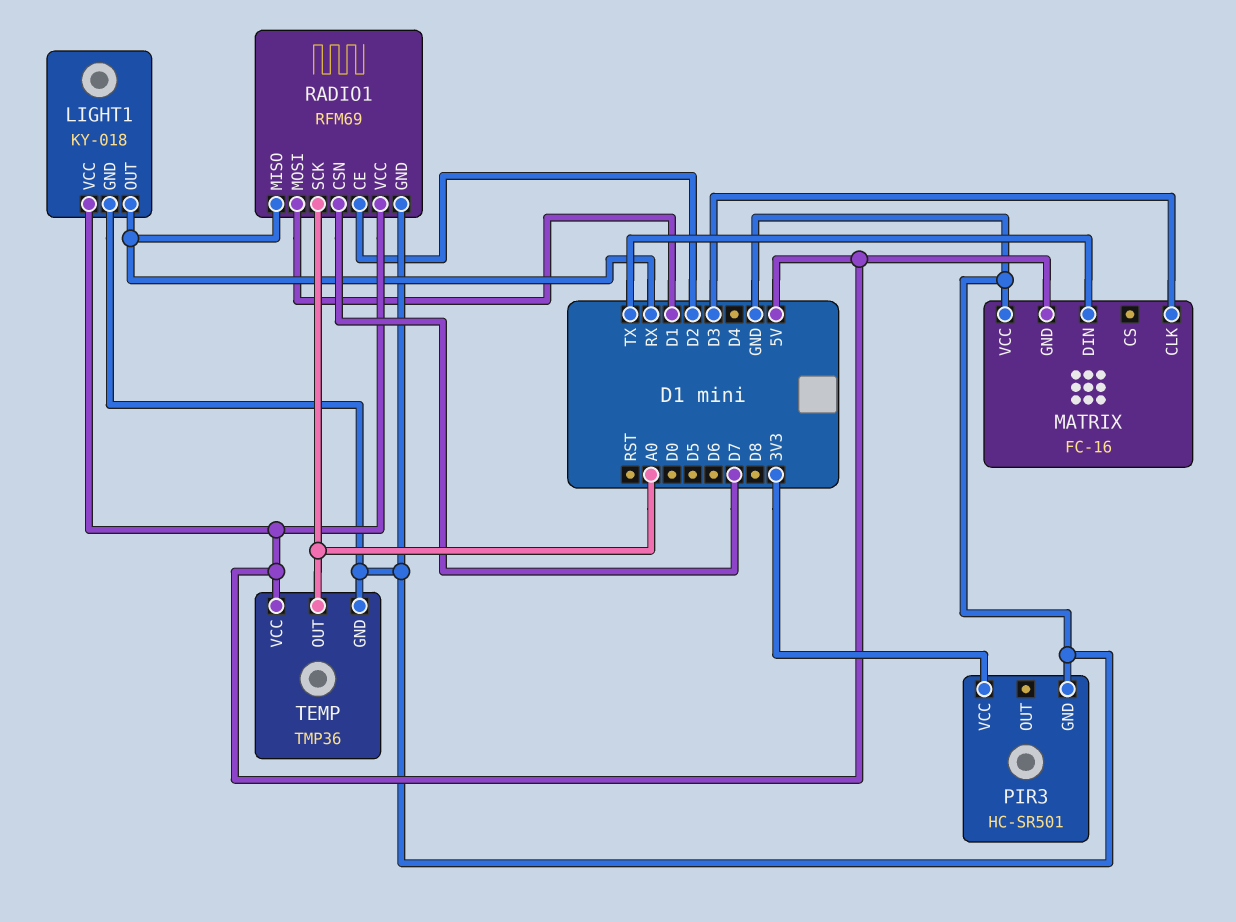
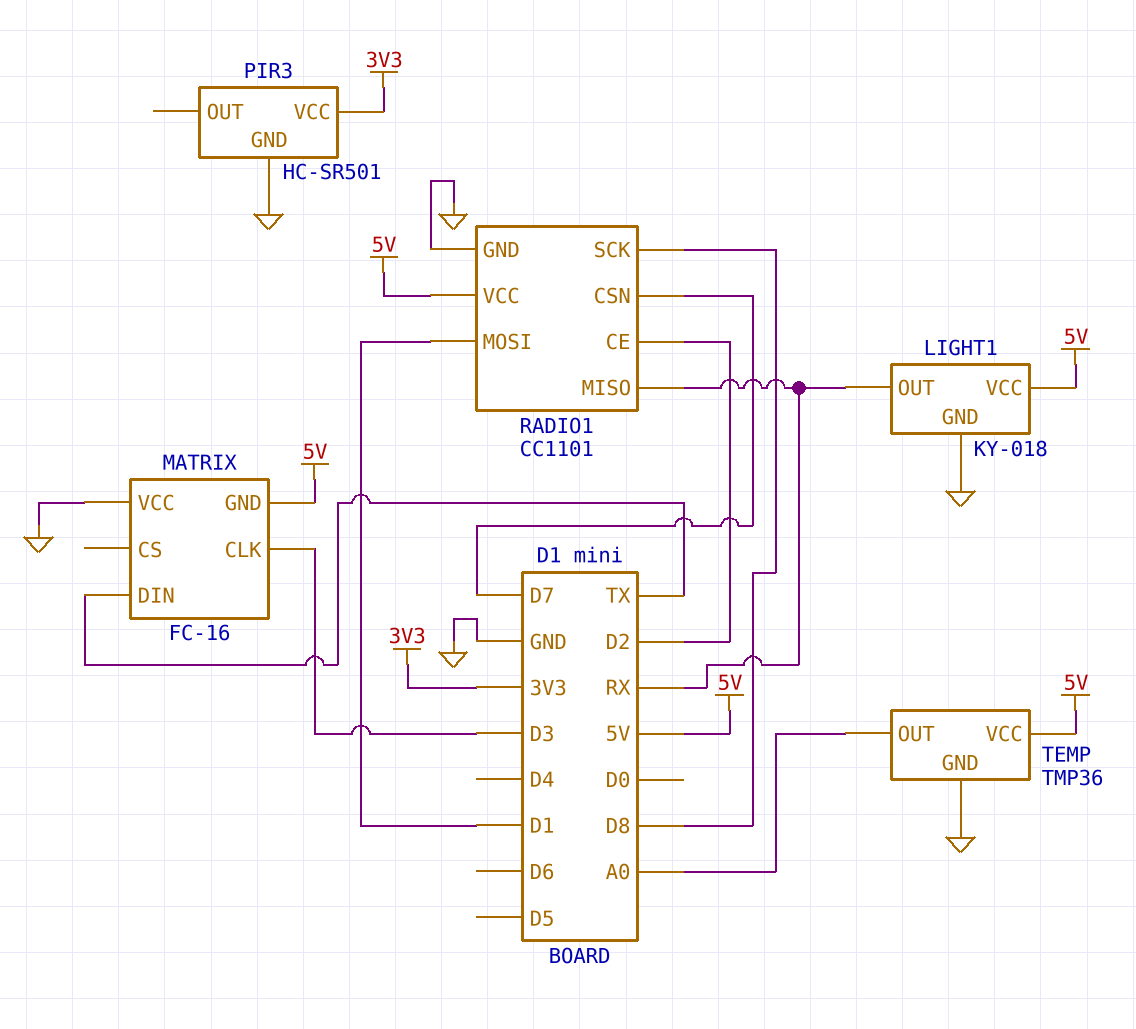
RADIO1: RFM69 -> CC1101
RADIO1 pin SCK: A0 -> D8

